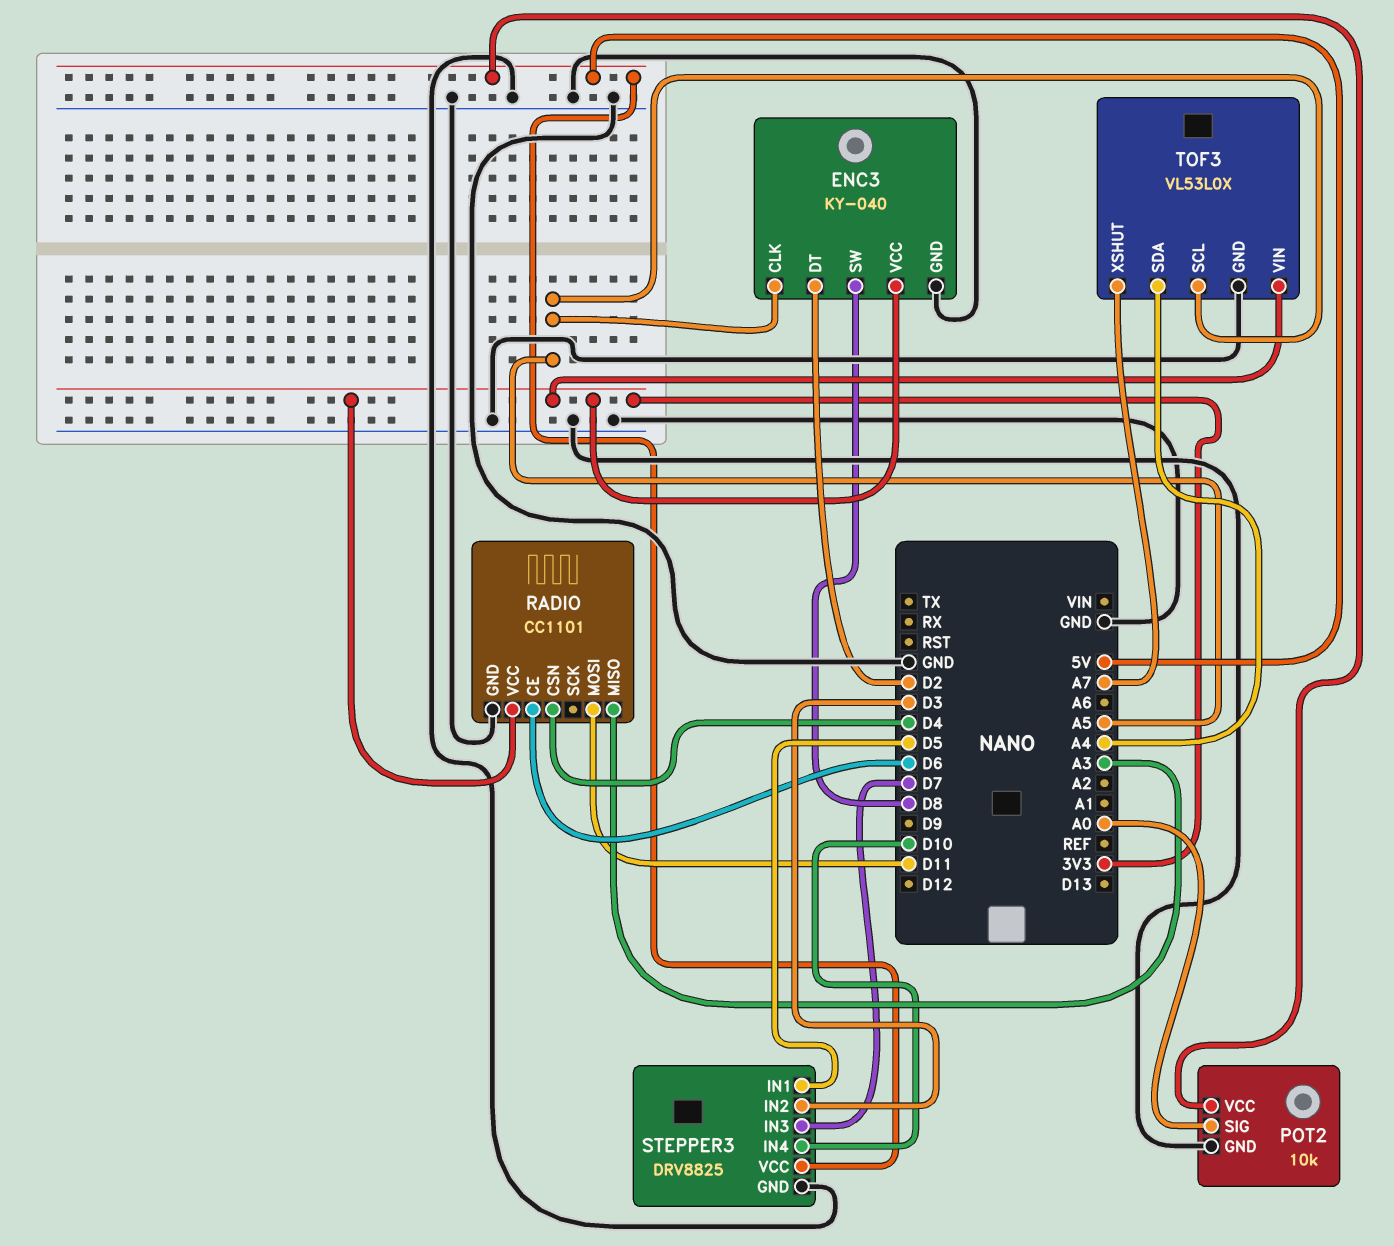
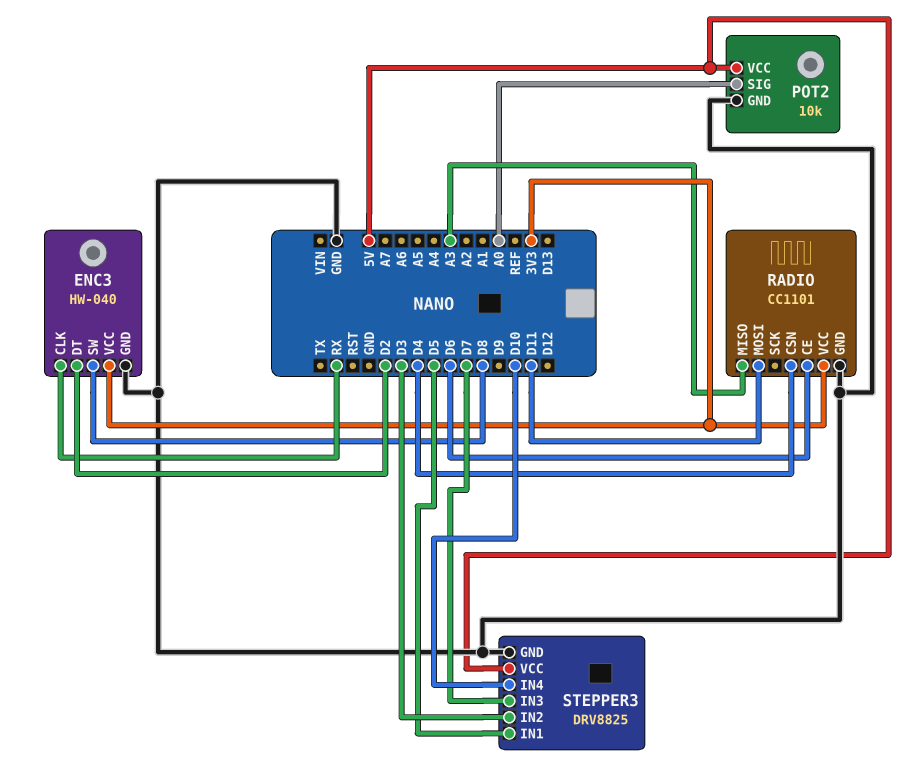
ENC3: KY-040 -> HW-040
ENC3 pin CLK: A5 -> RX
TOF3: VL53L0X -> none
TOF3 pin GND: GND -> none
TOF3 pin SCL: A5 -> none
TOF3 pin SDA: A4 -> none
TOF3 pin VIN: 3V3 -> none
TOF3 pin XSHUT: A7 -> none

